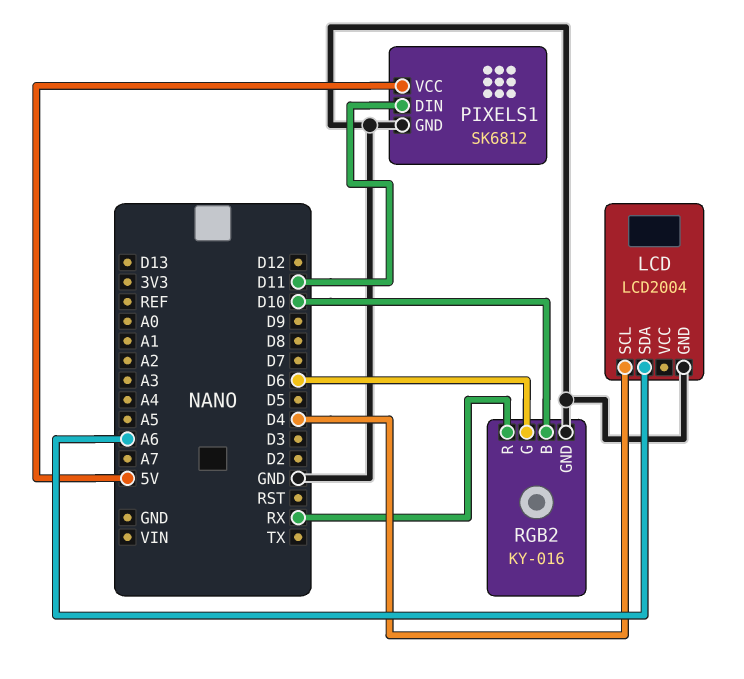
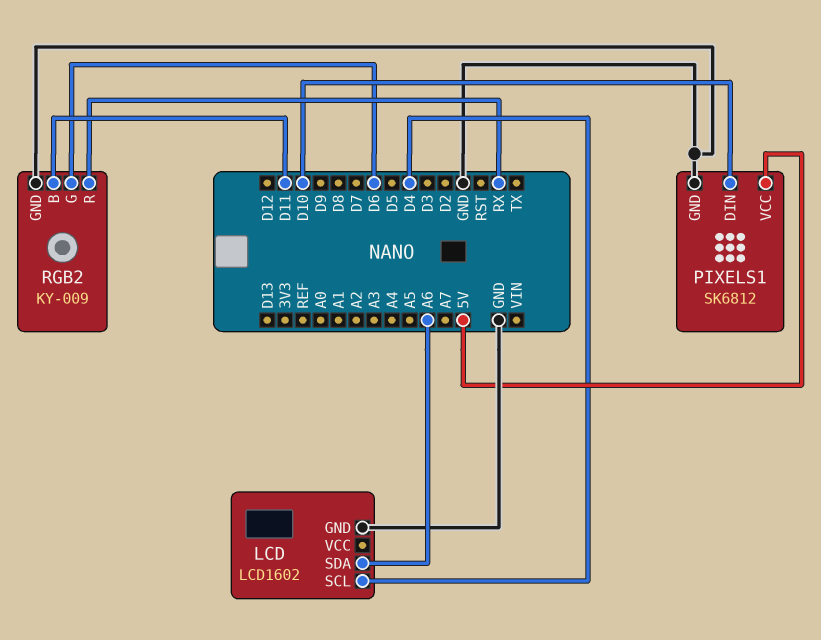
LCD: LCD2004 -> LCD1602
PIXELS1 pin DIN: D11 -> D10
RGB2: KY-016 -> KY-009
RGB2 pin B: D10 -> D11

